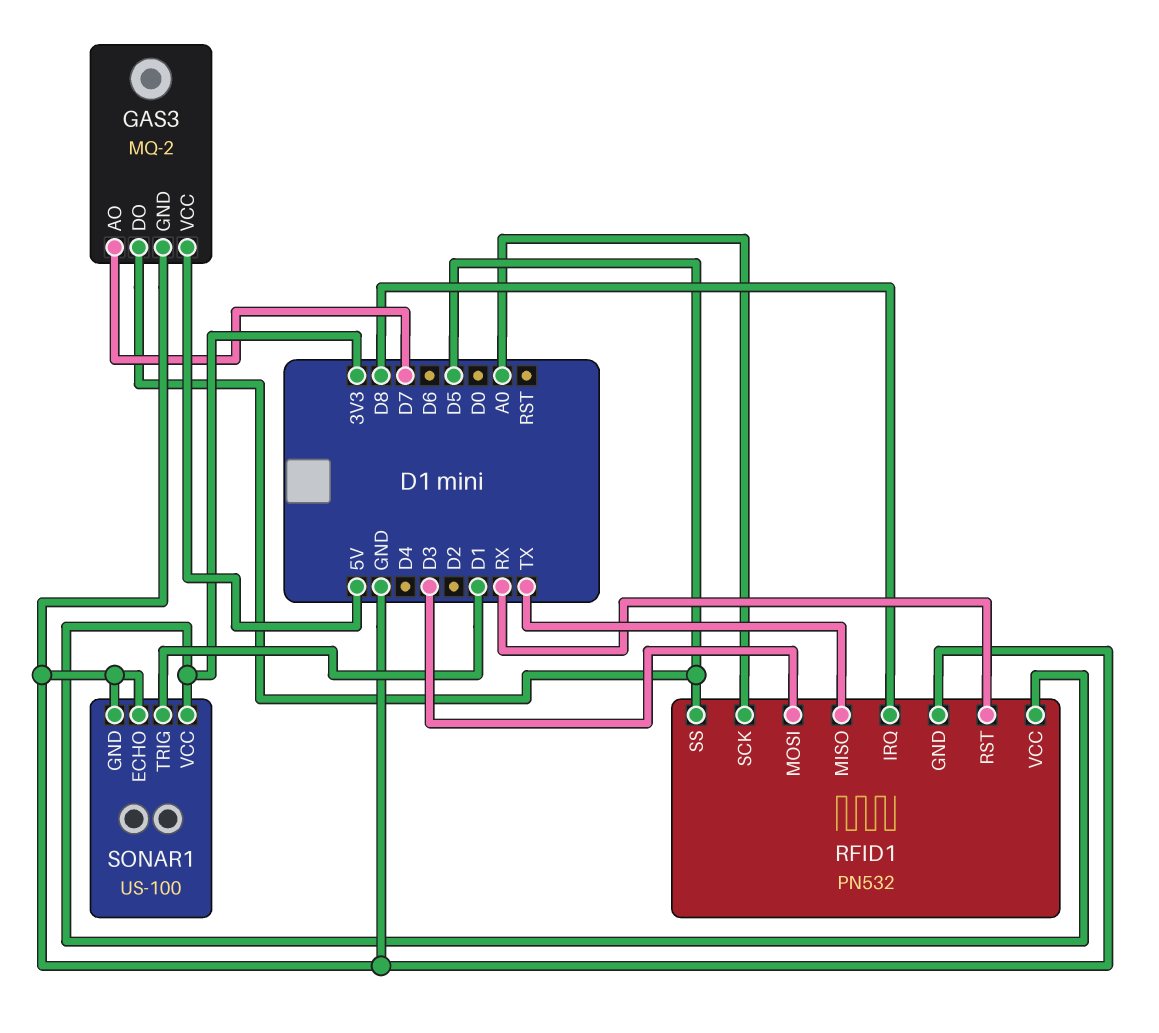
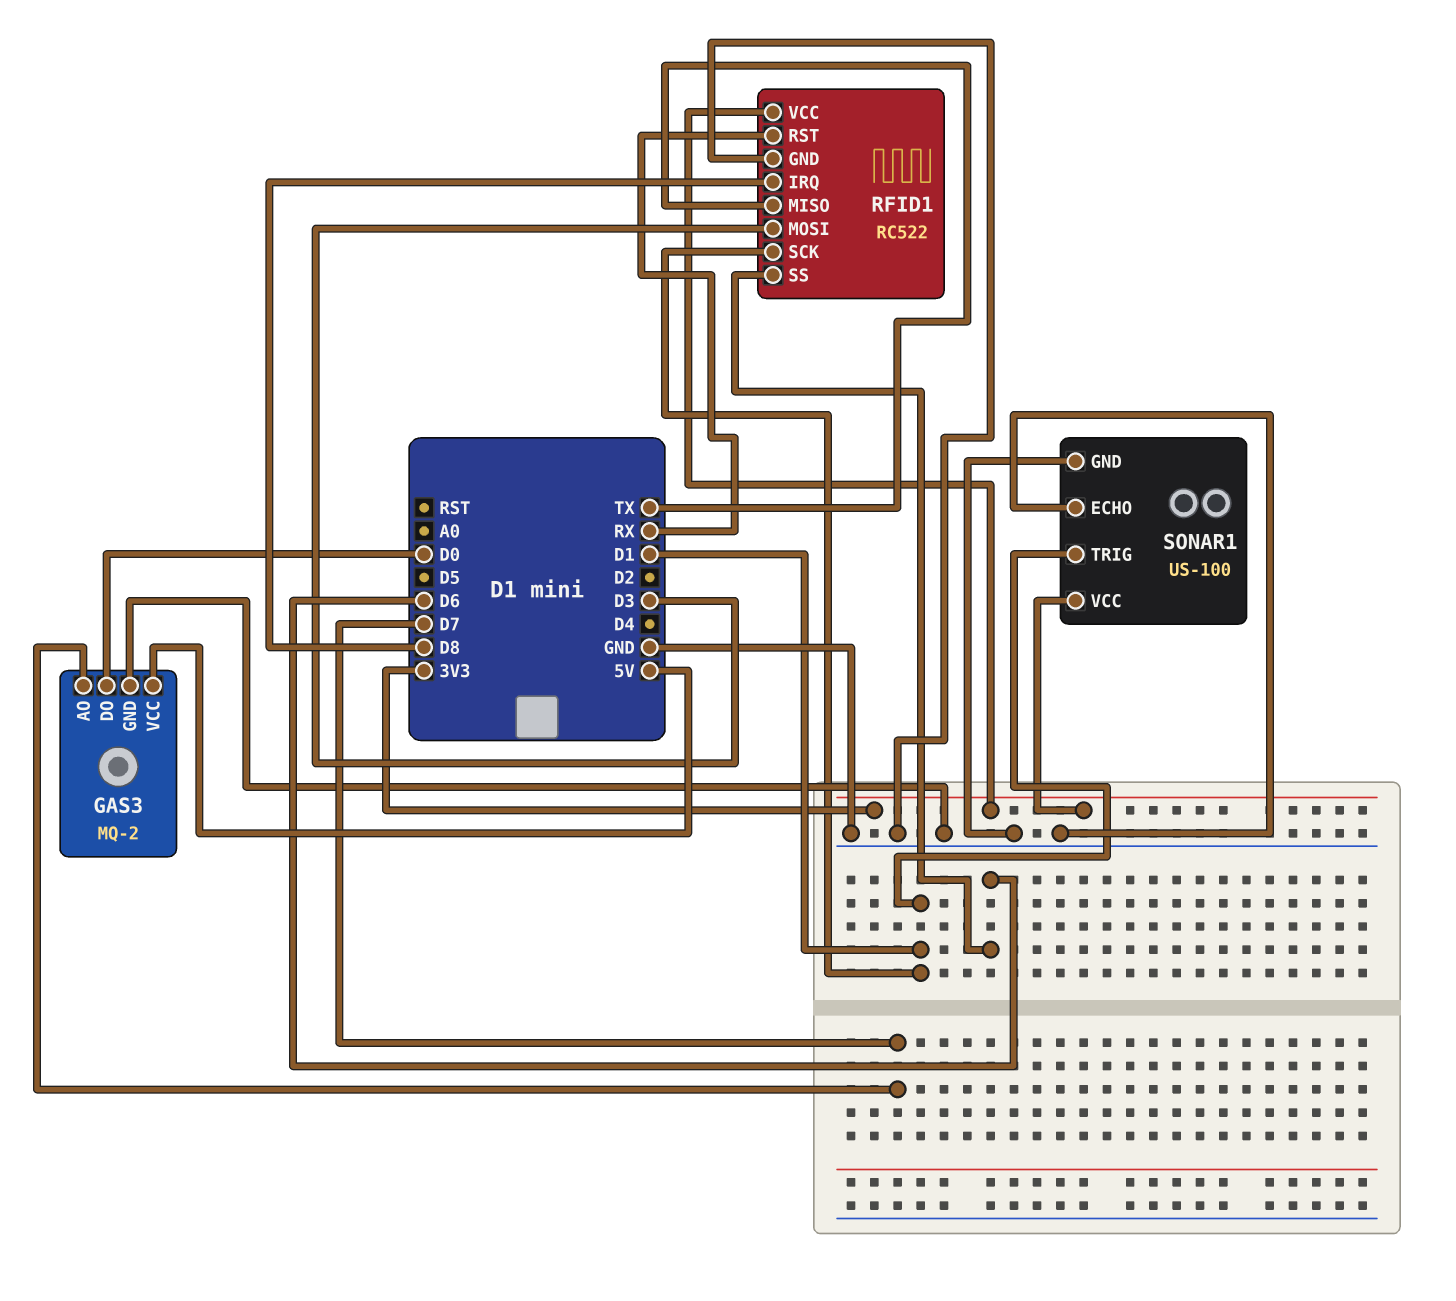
GAS3 pin DO: D5 -> D0
RFID1: PN532 -> RC522
RFID1 pin SCK: A0 -> D1
RFID1 pin SS: D5 -> D6

